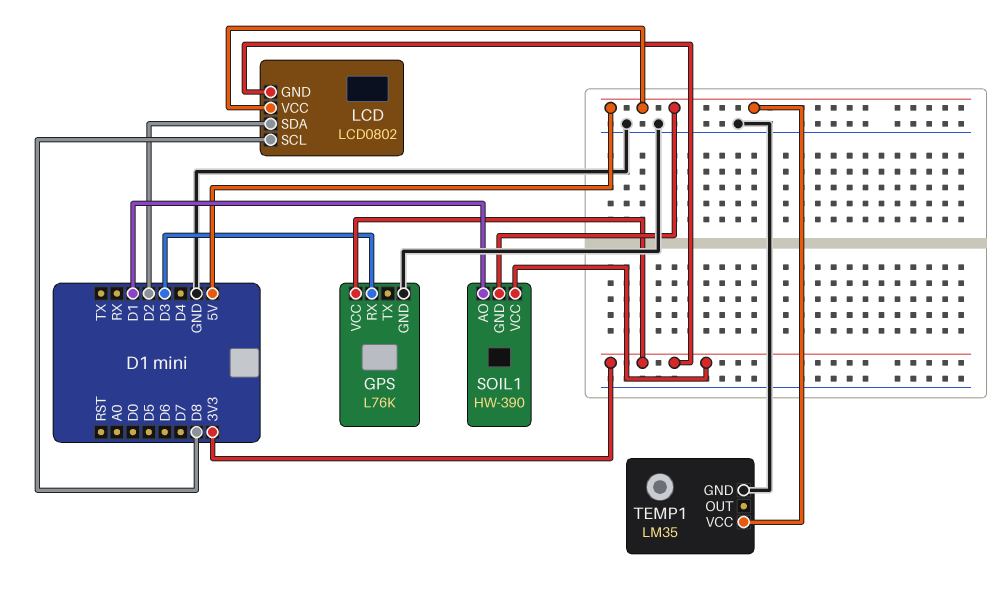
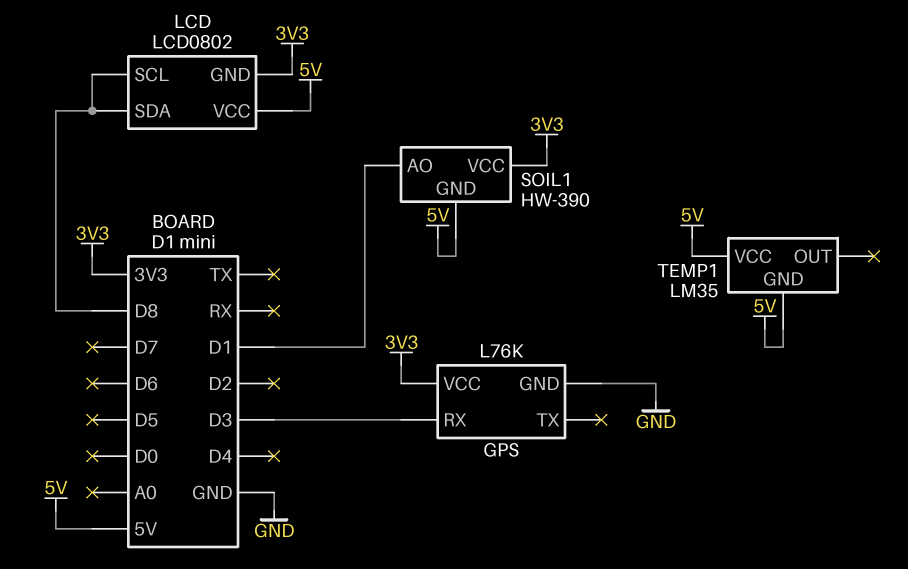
LCD pin SDA: D2 -> D8
TEMP1 pin GND: GND -> 5V

